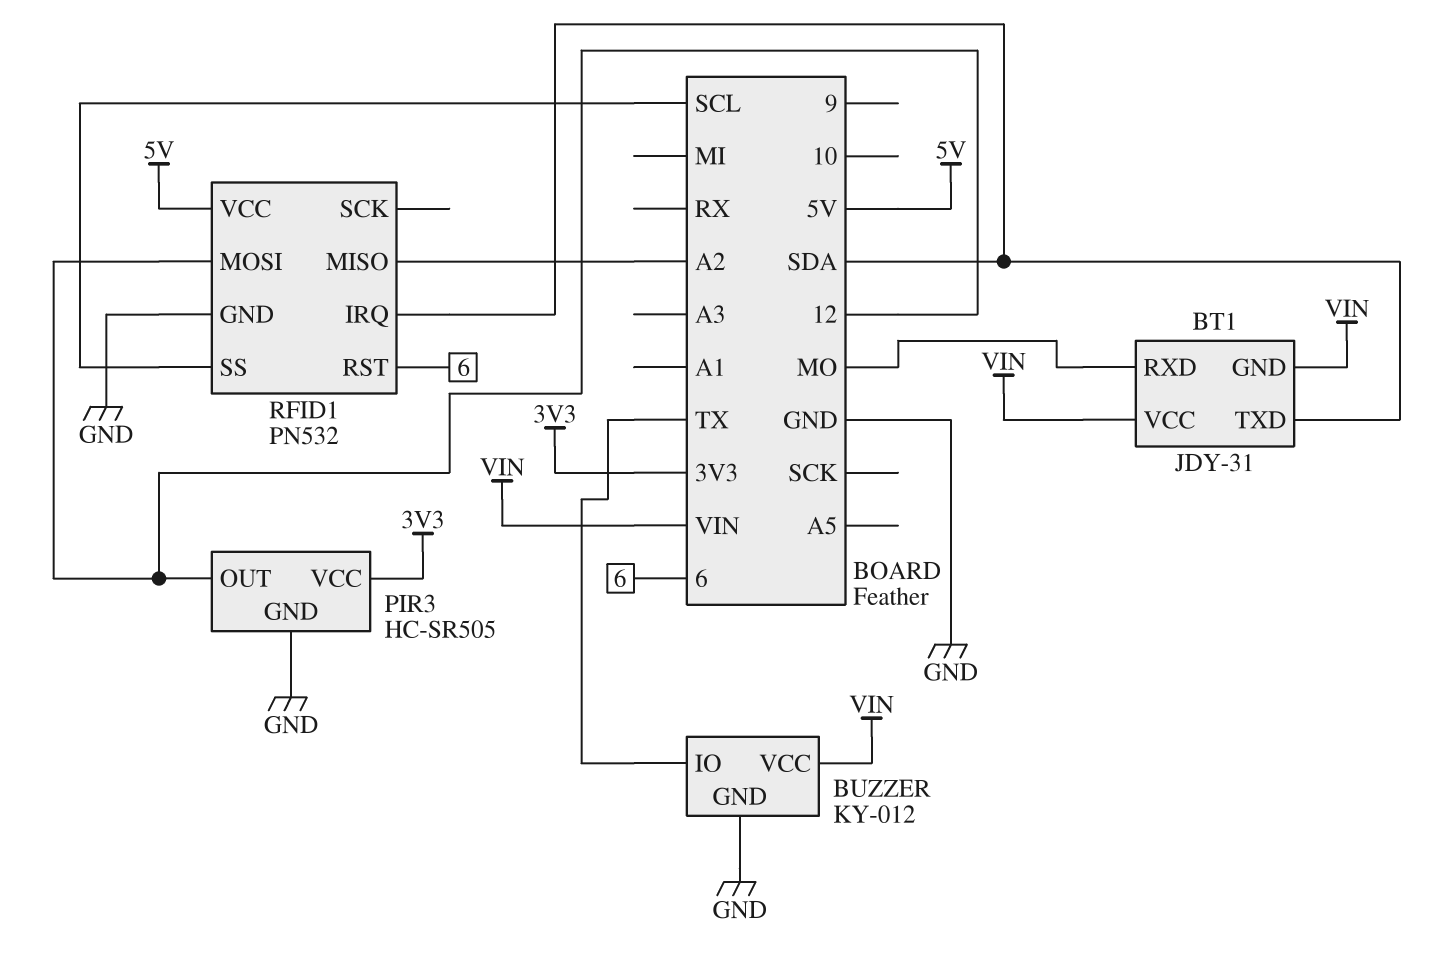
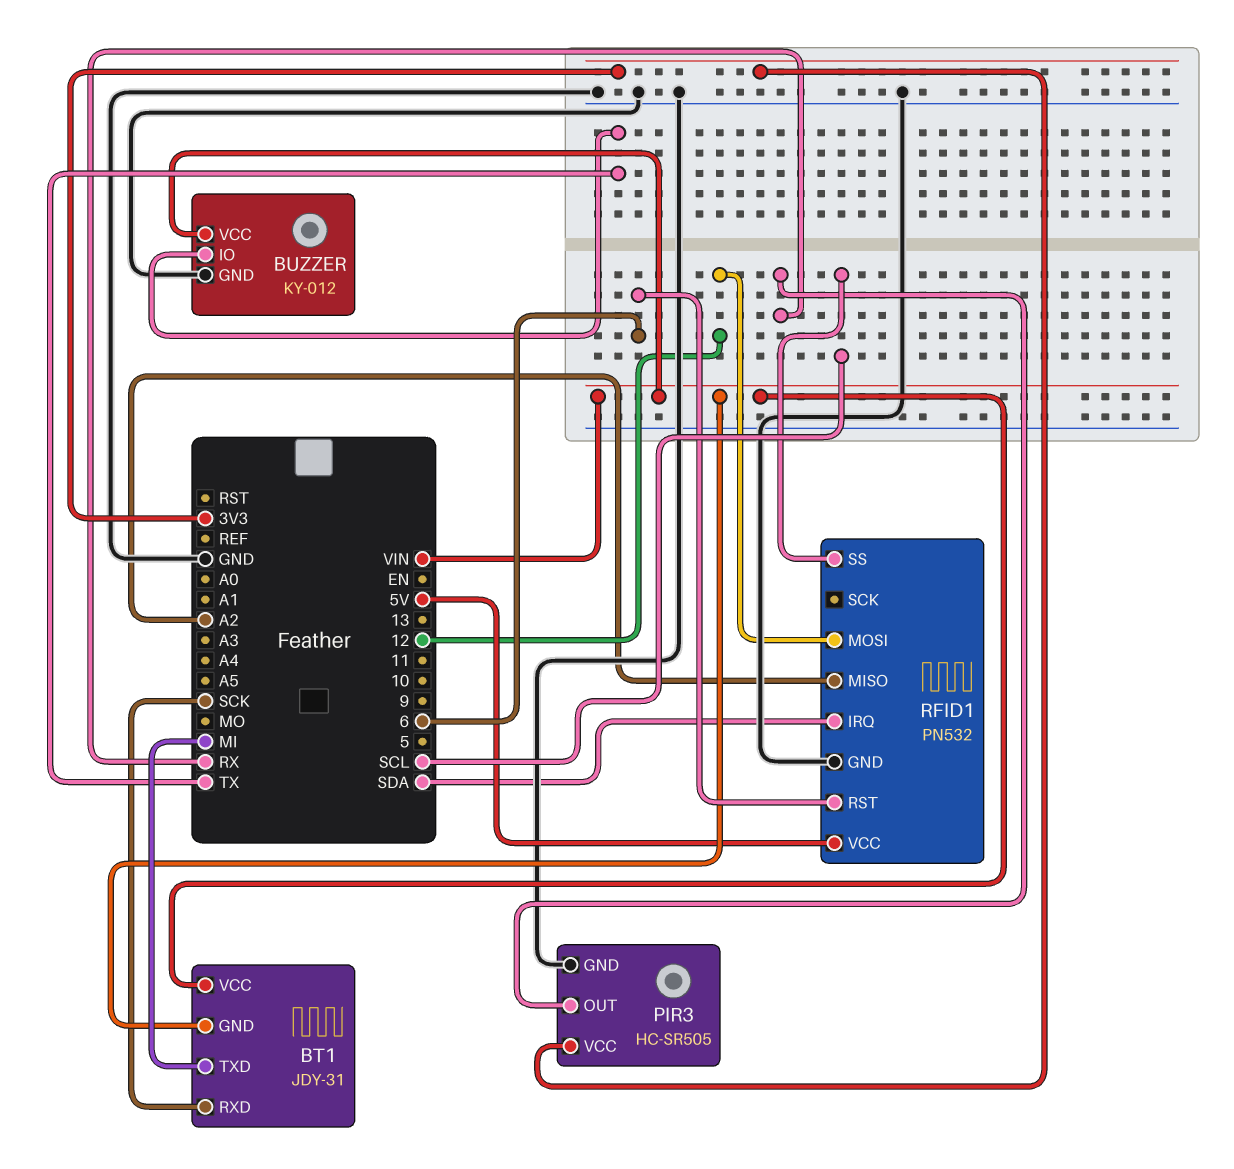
BT1 pin RXD: MO -> SCK
BT1 pin TXD: SDA -> MI
PIR3 pin OUT: 12 -> RX

